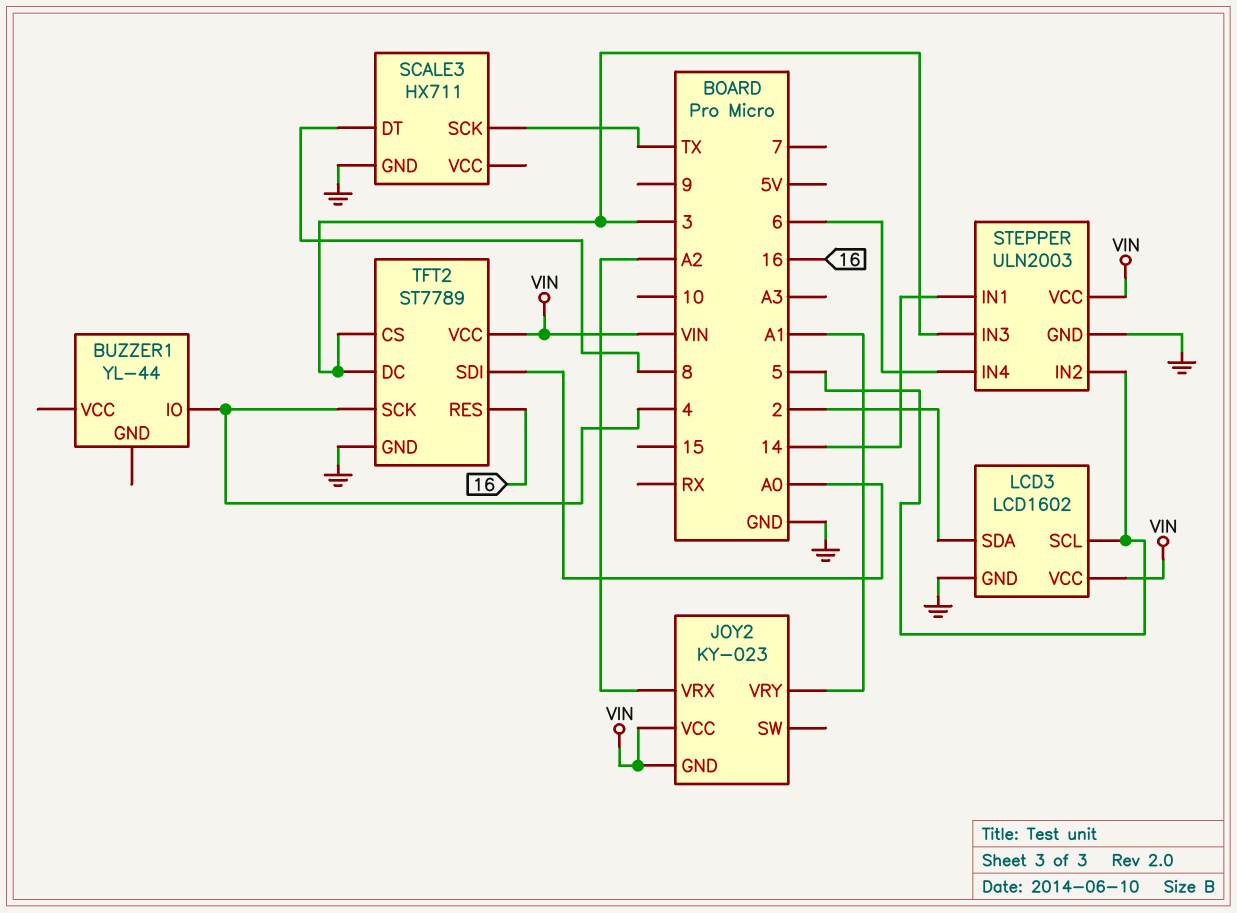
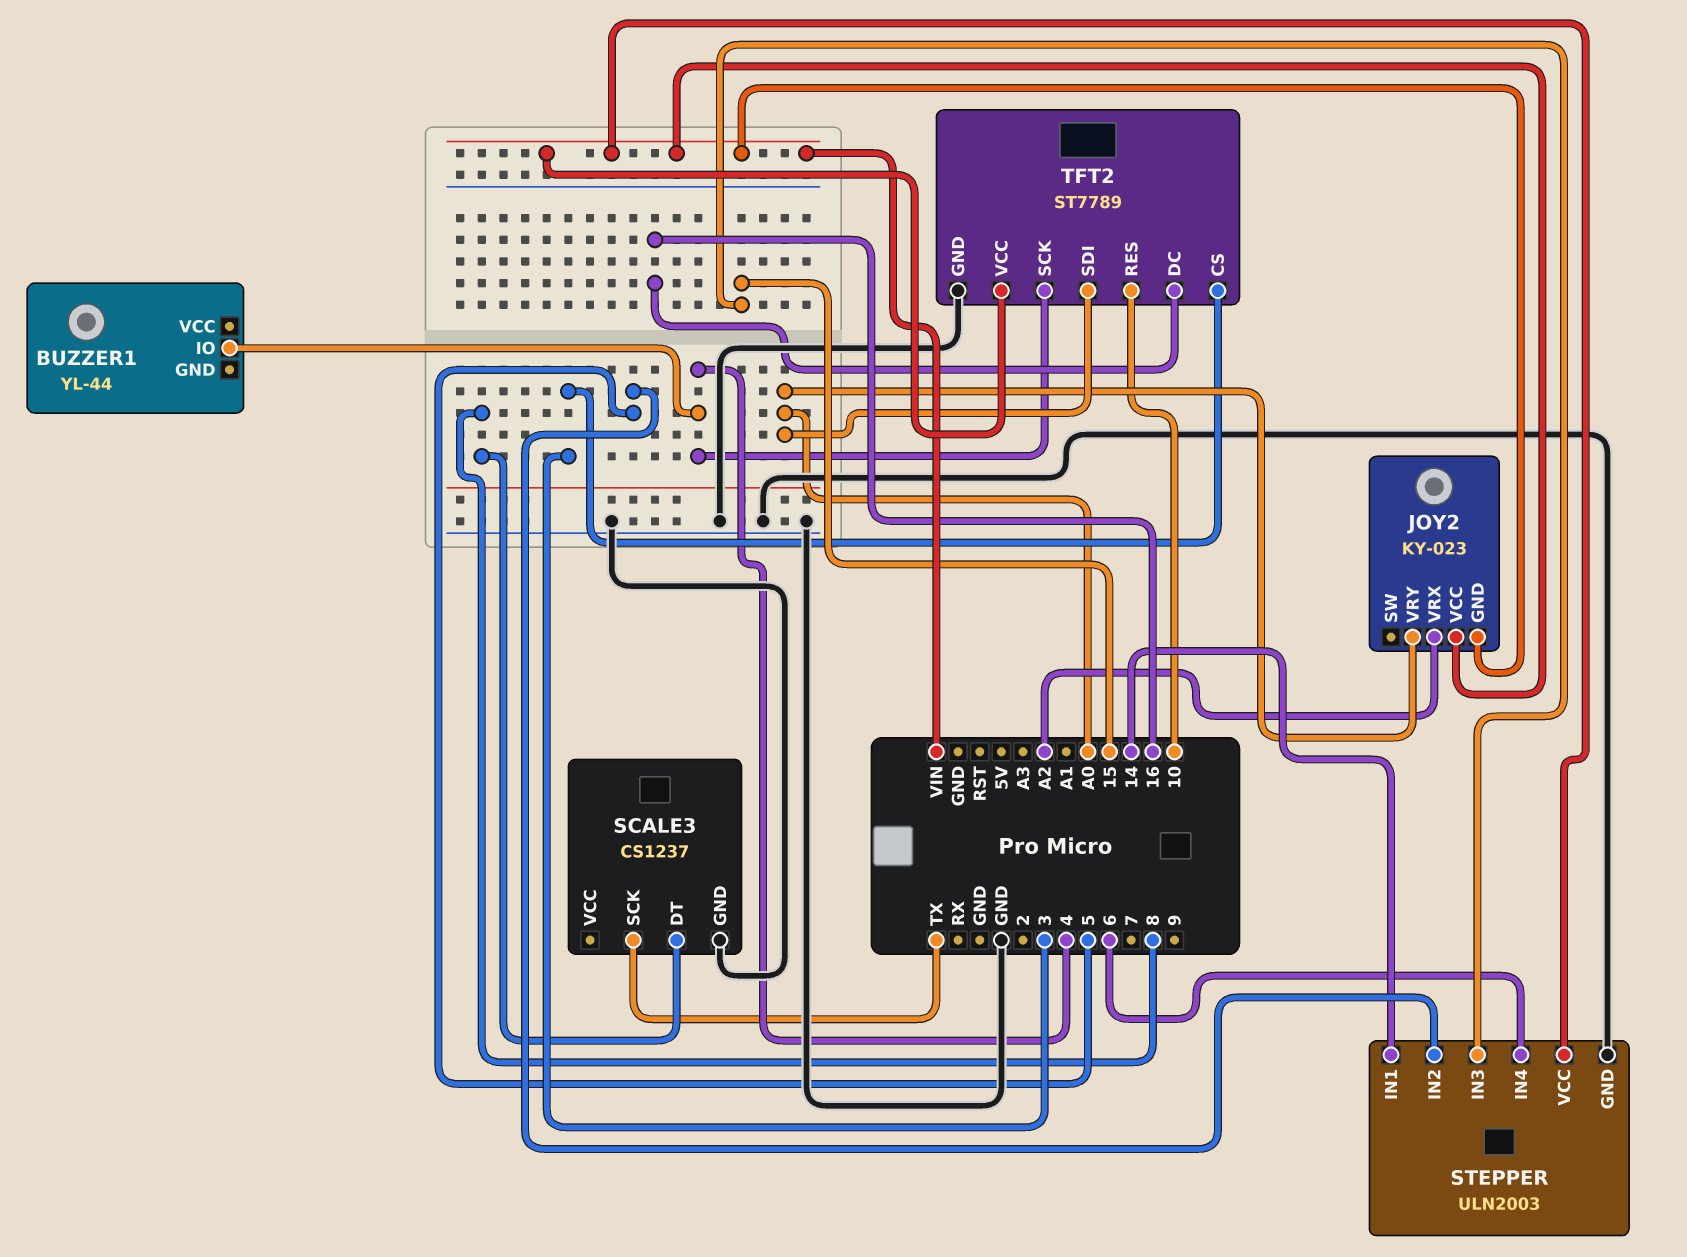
JOY2 pin VRY: A1 -> A0
LCD3: LCD1602 -> none
LCD3 pin GND: GND -> none
LCD3 pin SCL: 5 -> none
LCD3 pin SDA: 2 -> none
LCD3 pin VCC: VIN -> none
SCALE3: HX711 -> CS1237
STEPPER pin IN3: 3 -> 15
TFT2 pin DC: 3 -> 16
TFT2 pin RES: 16 -> 10

